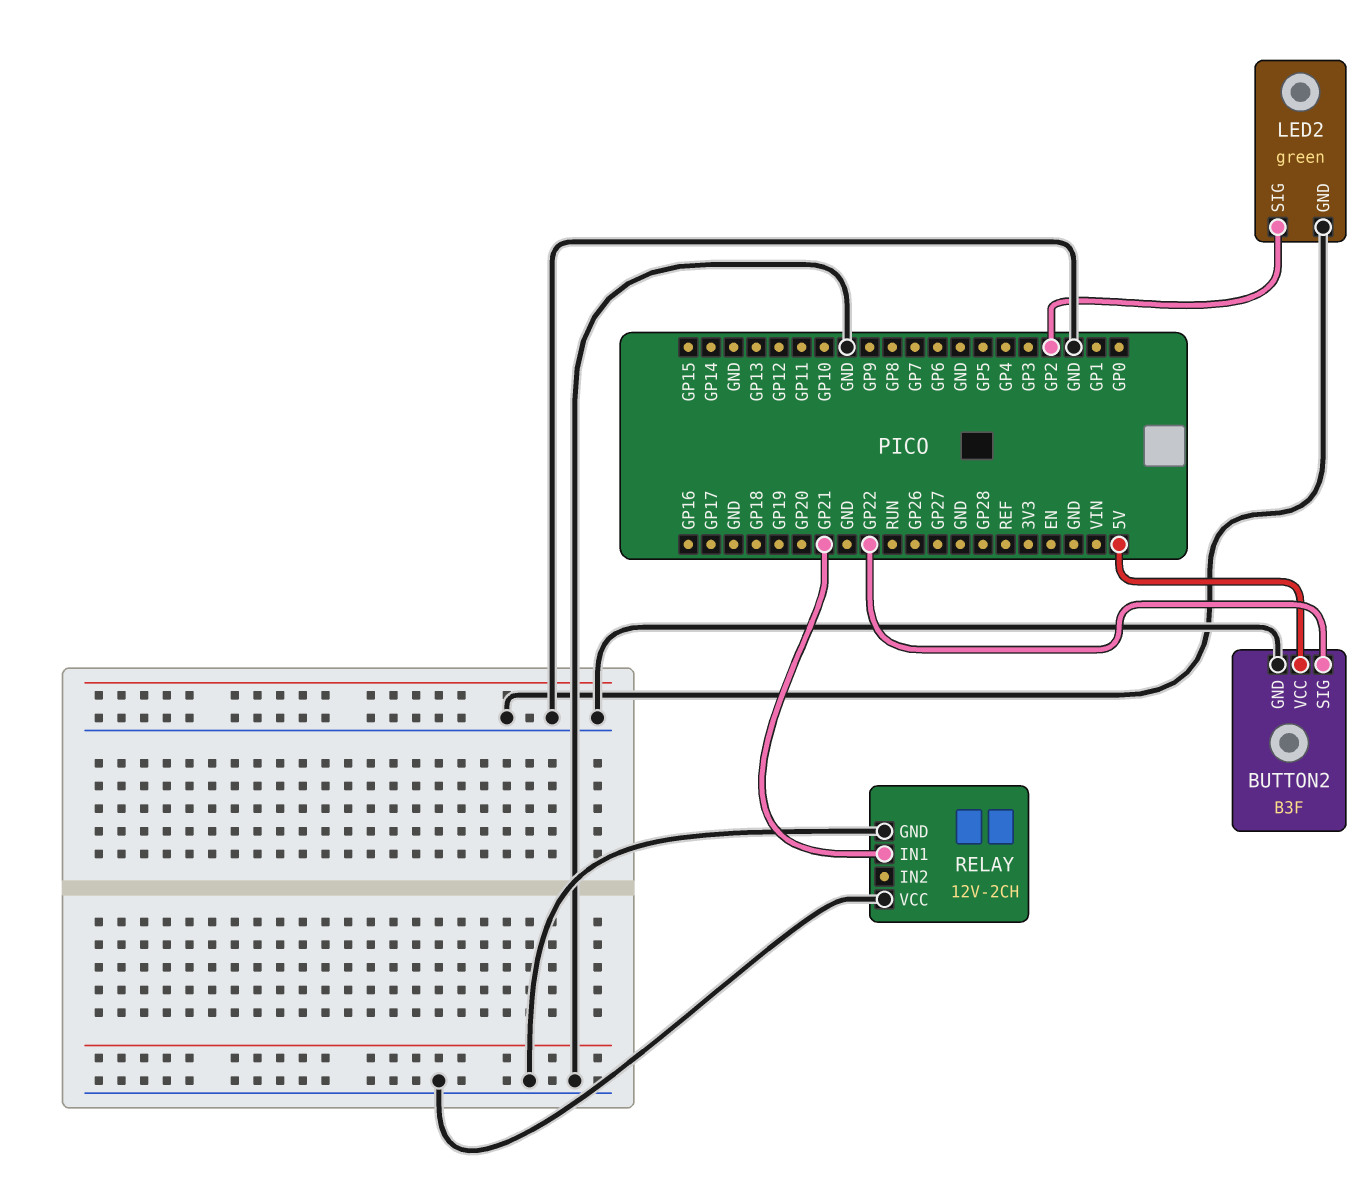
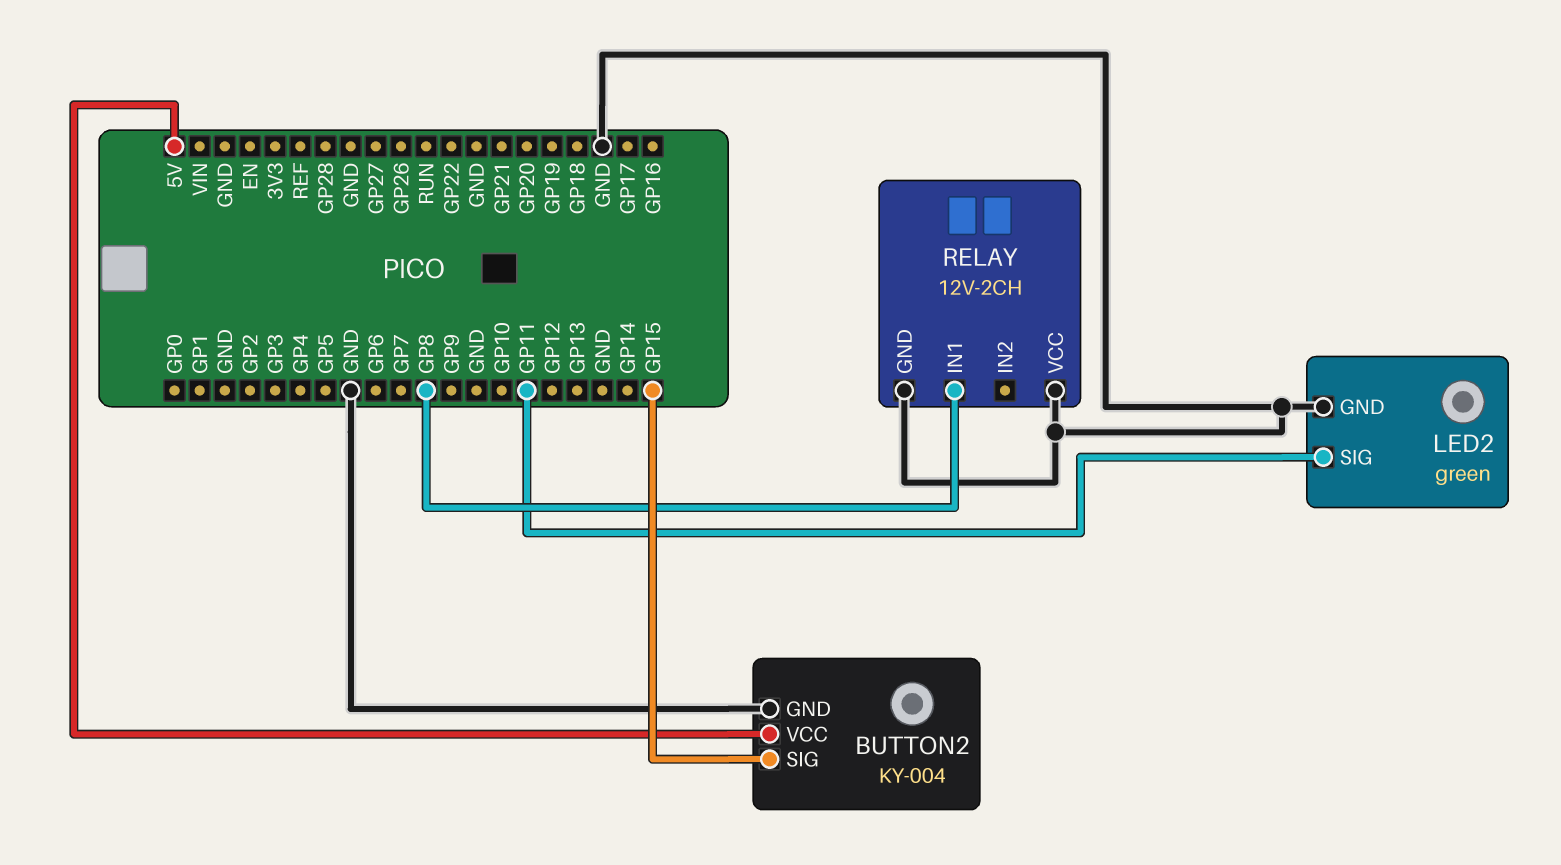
BUTTON2: B3F -> KY-004
BUTTON2 pin SIG: GP22 -> GP15
LED2 pin SIG: GP2 -> GP11
RELAY pin IN1: GP21 -> GP8

